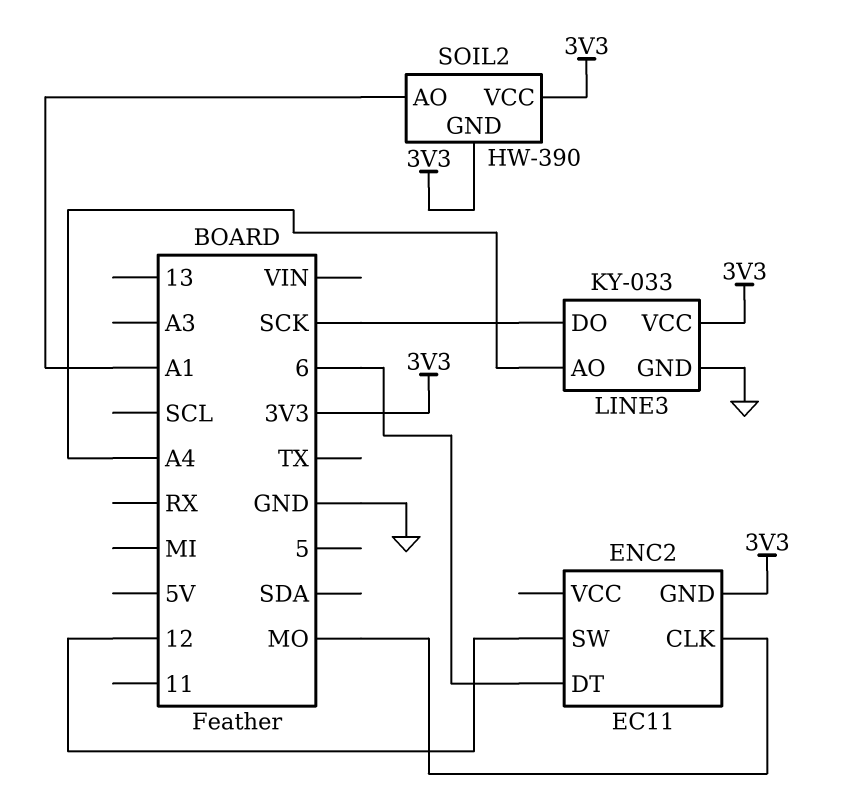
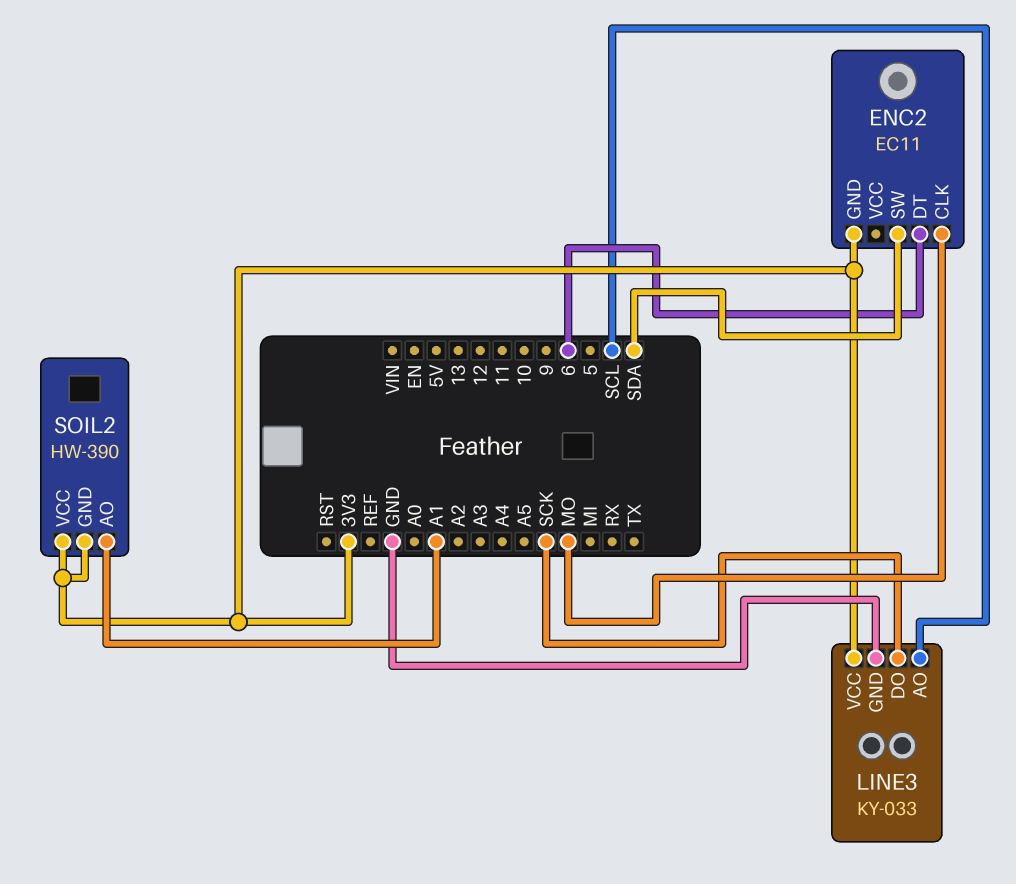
ENC2 pin SW: 12 -> SDA
LINE3 pin AO: A4 -> SCL

